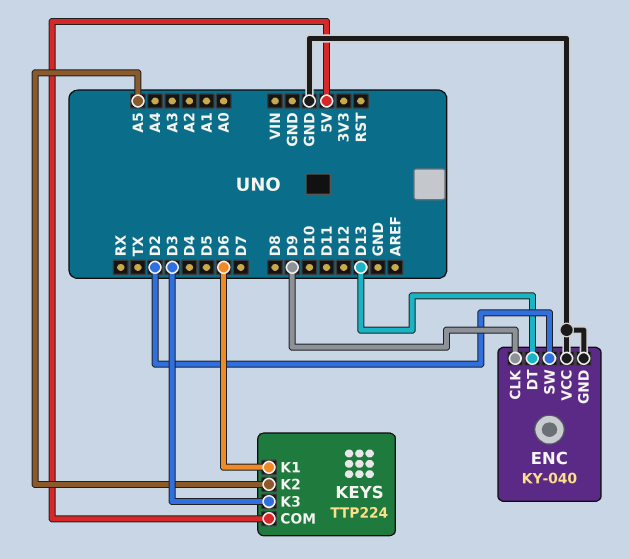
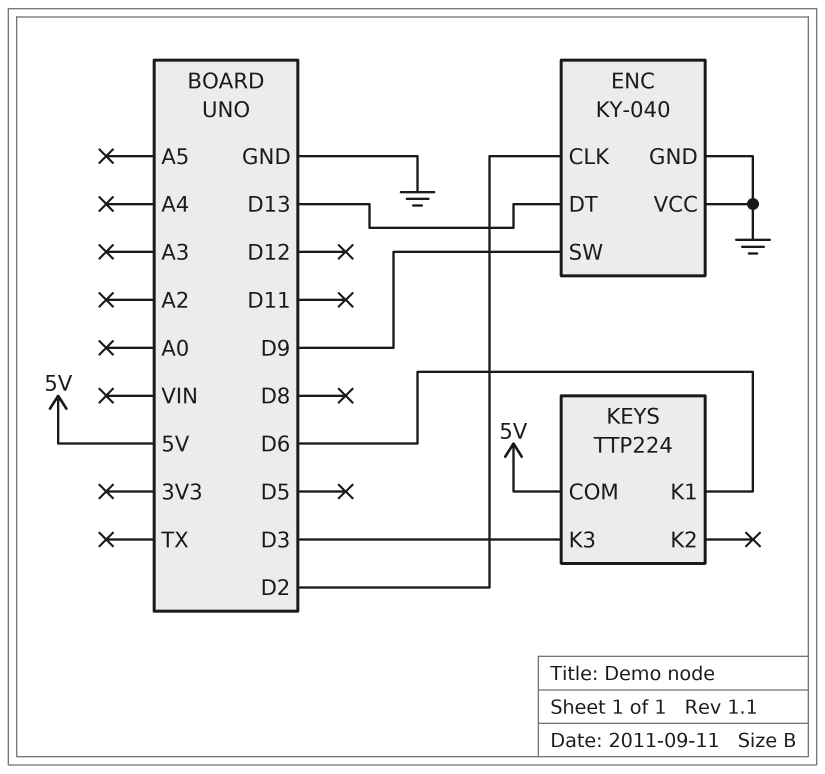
ENC pin CLK: D9 -> D2
ENC pin SW: D2 -> D9
KEYS pin K2: A5 -> none

